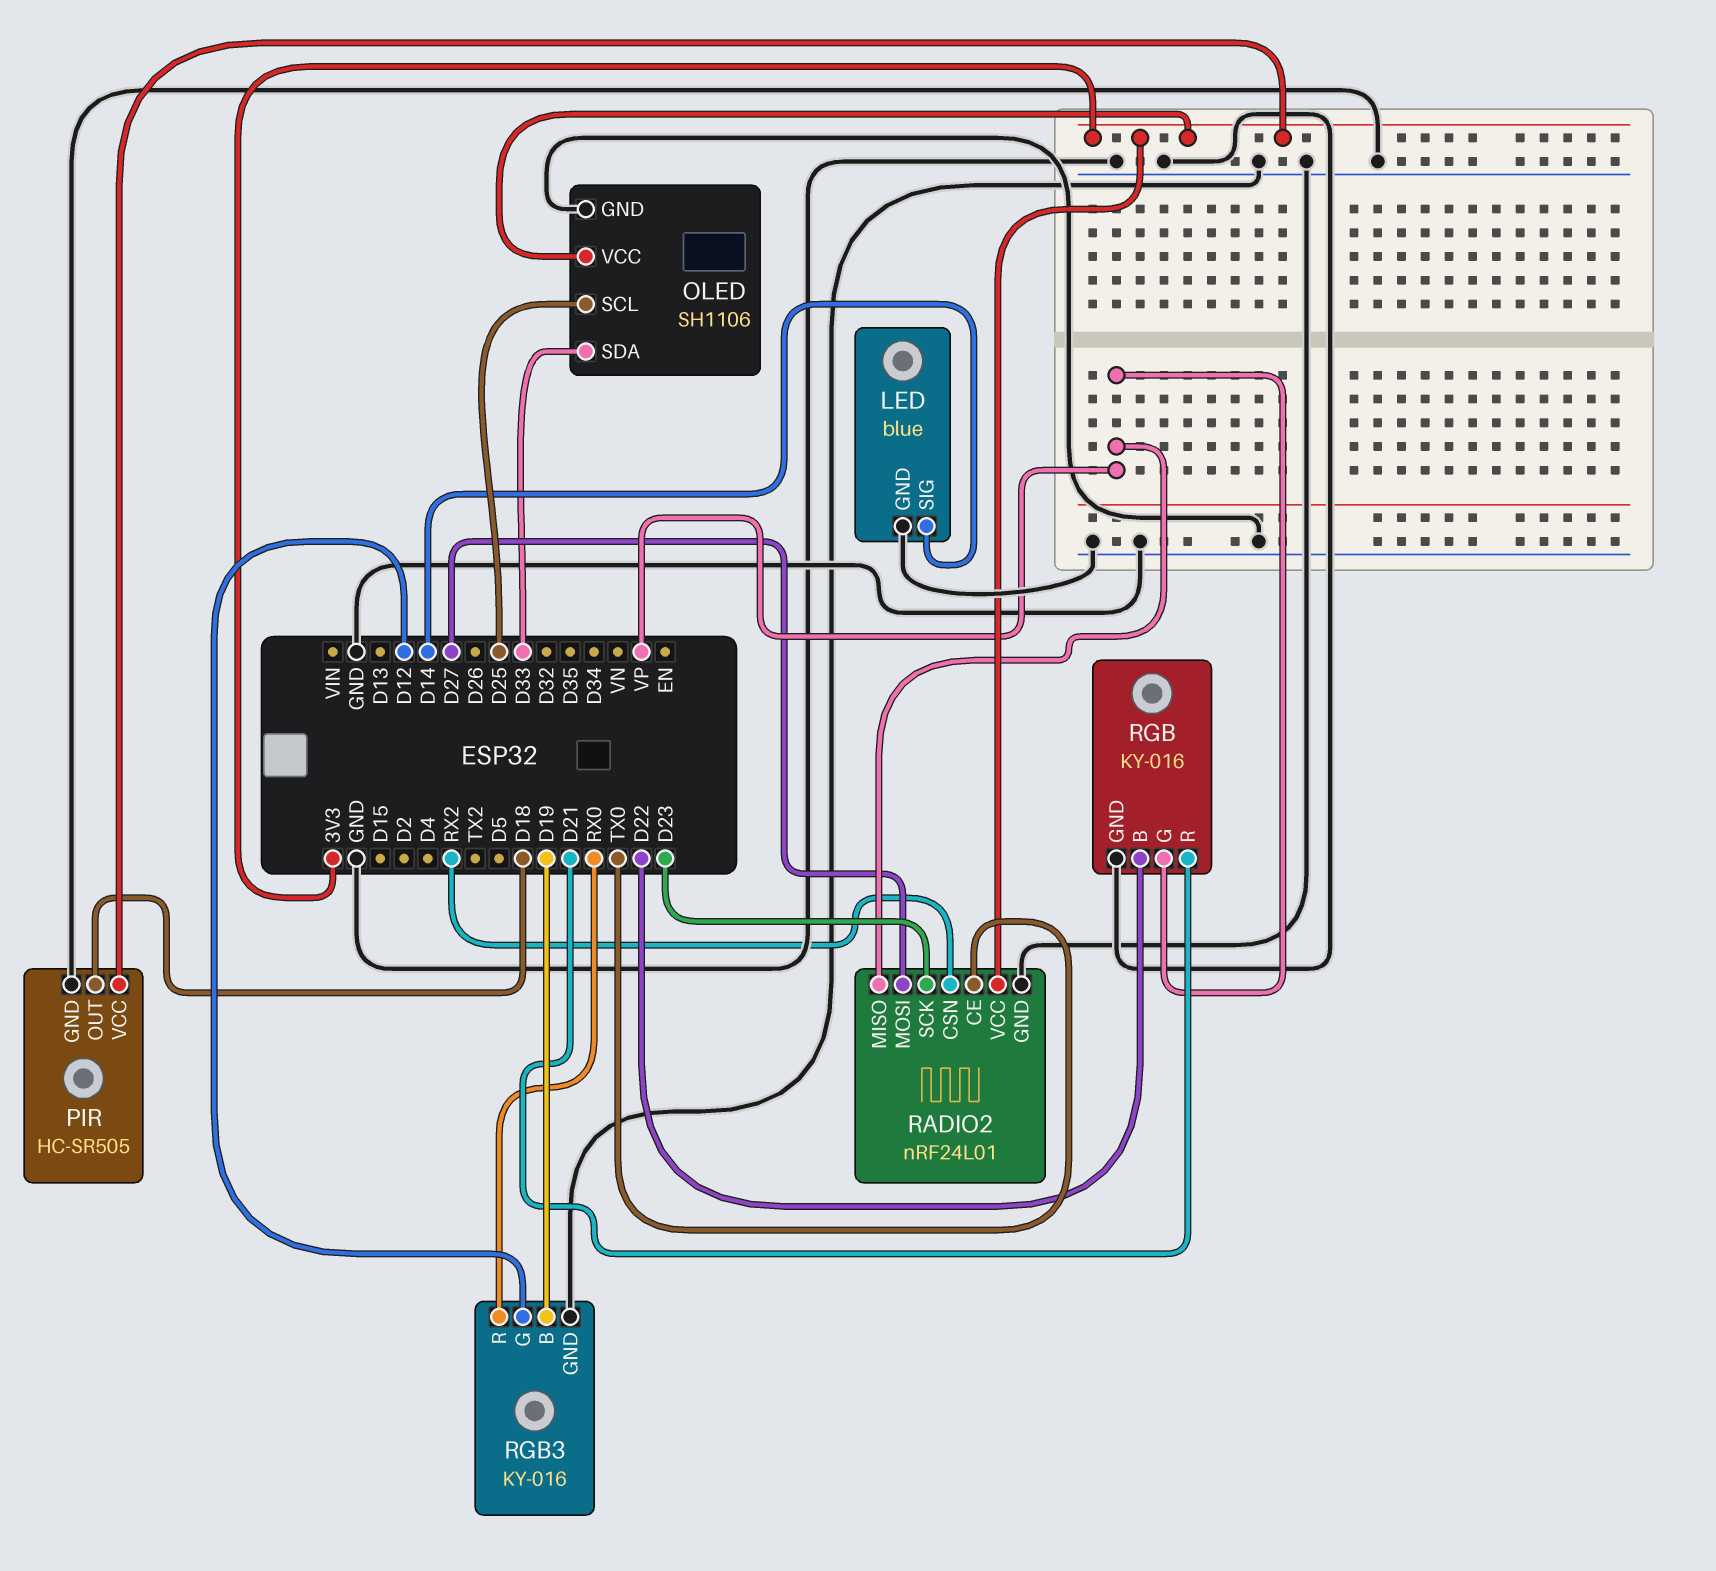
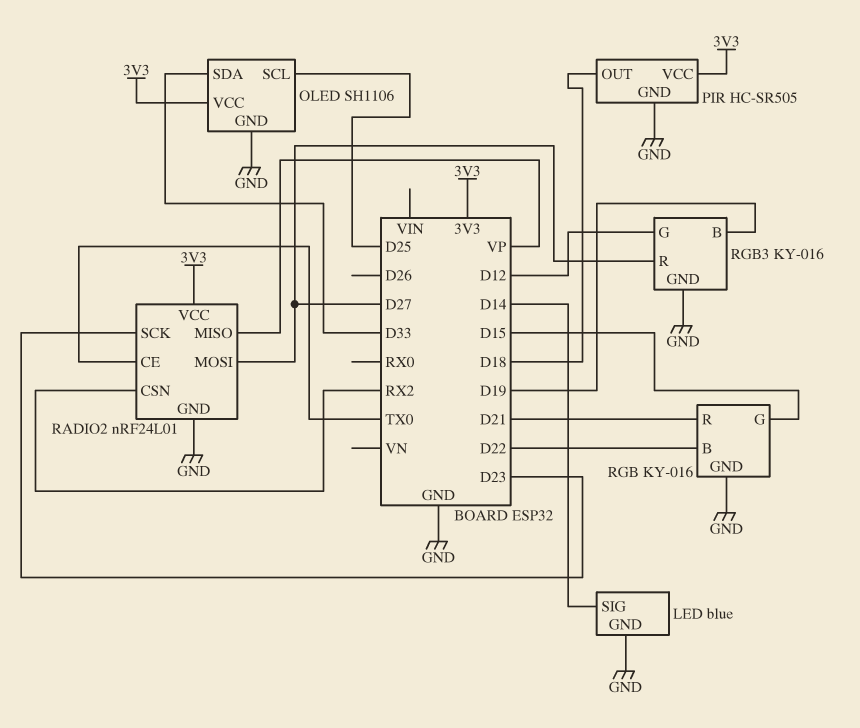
RGB pin G: VP -> D15
RGB3 pin R: RX0 -> D27

